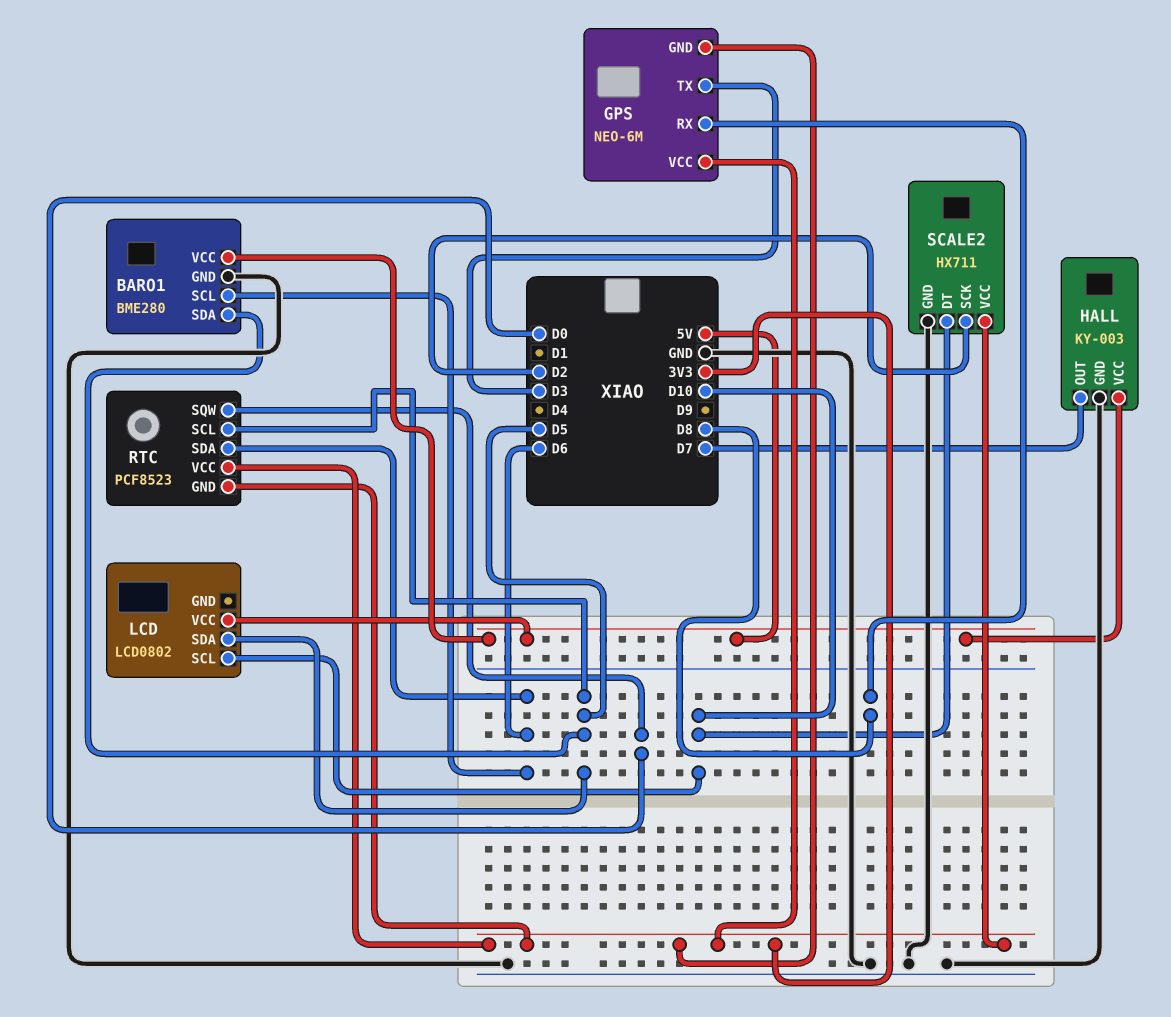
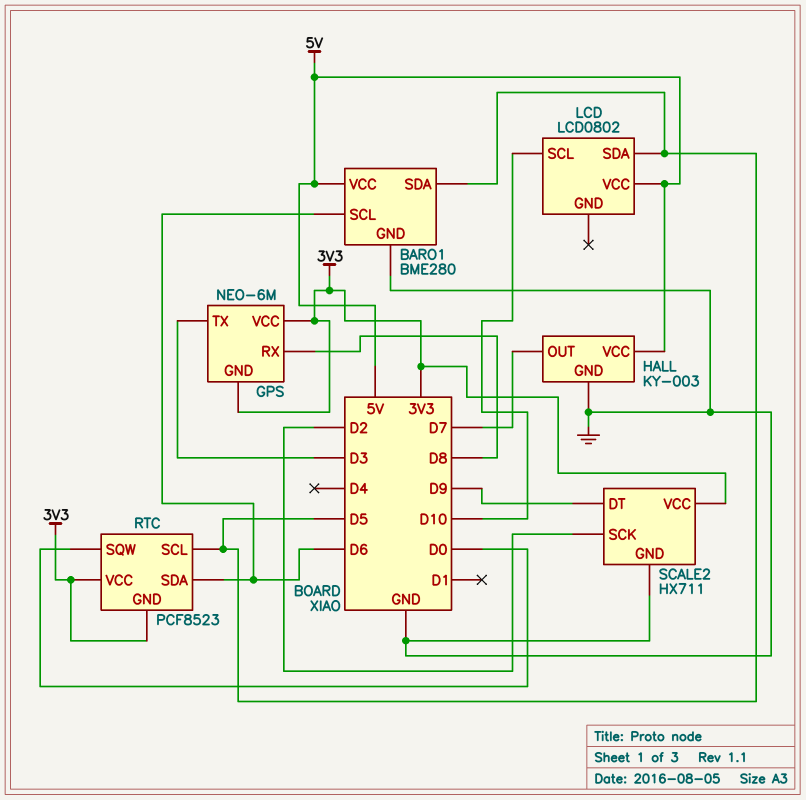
SCALE2 pin DT: D10 -> D9

